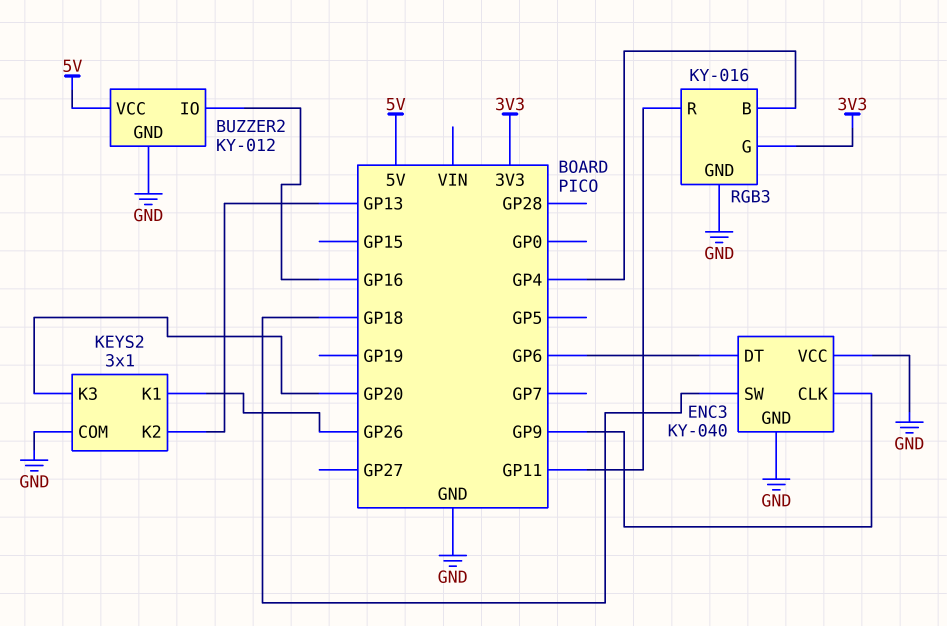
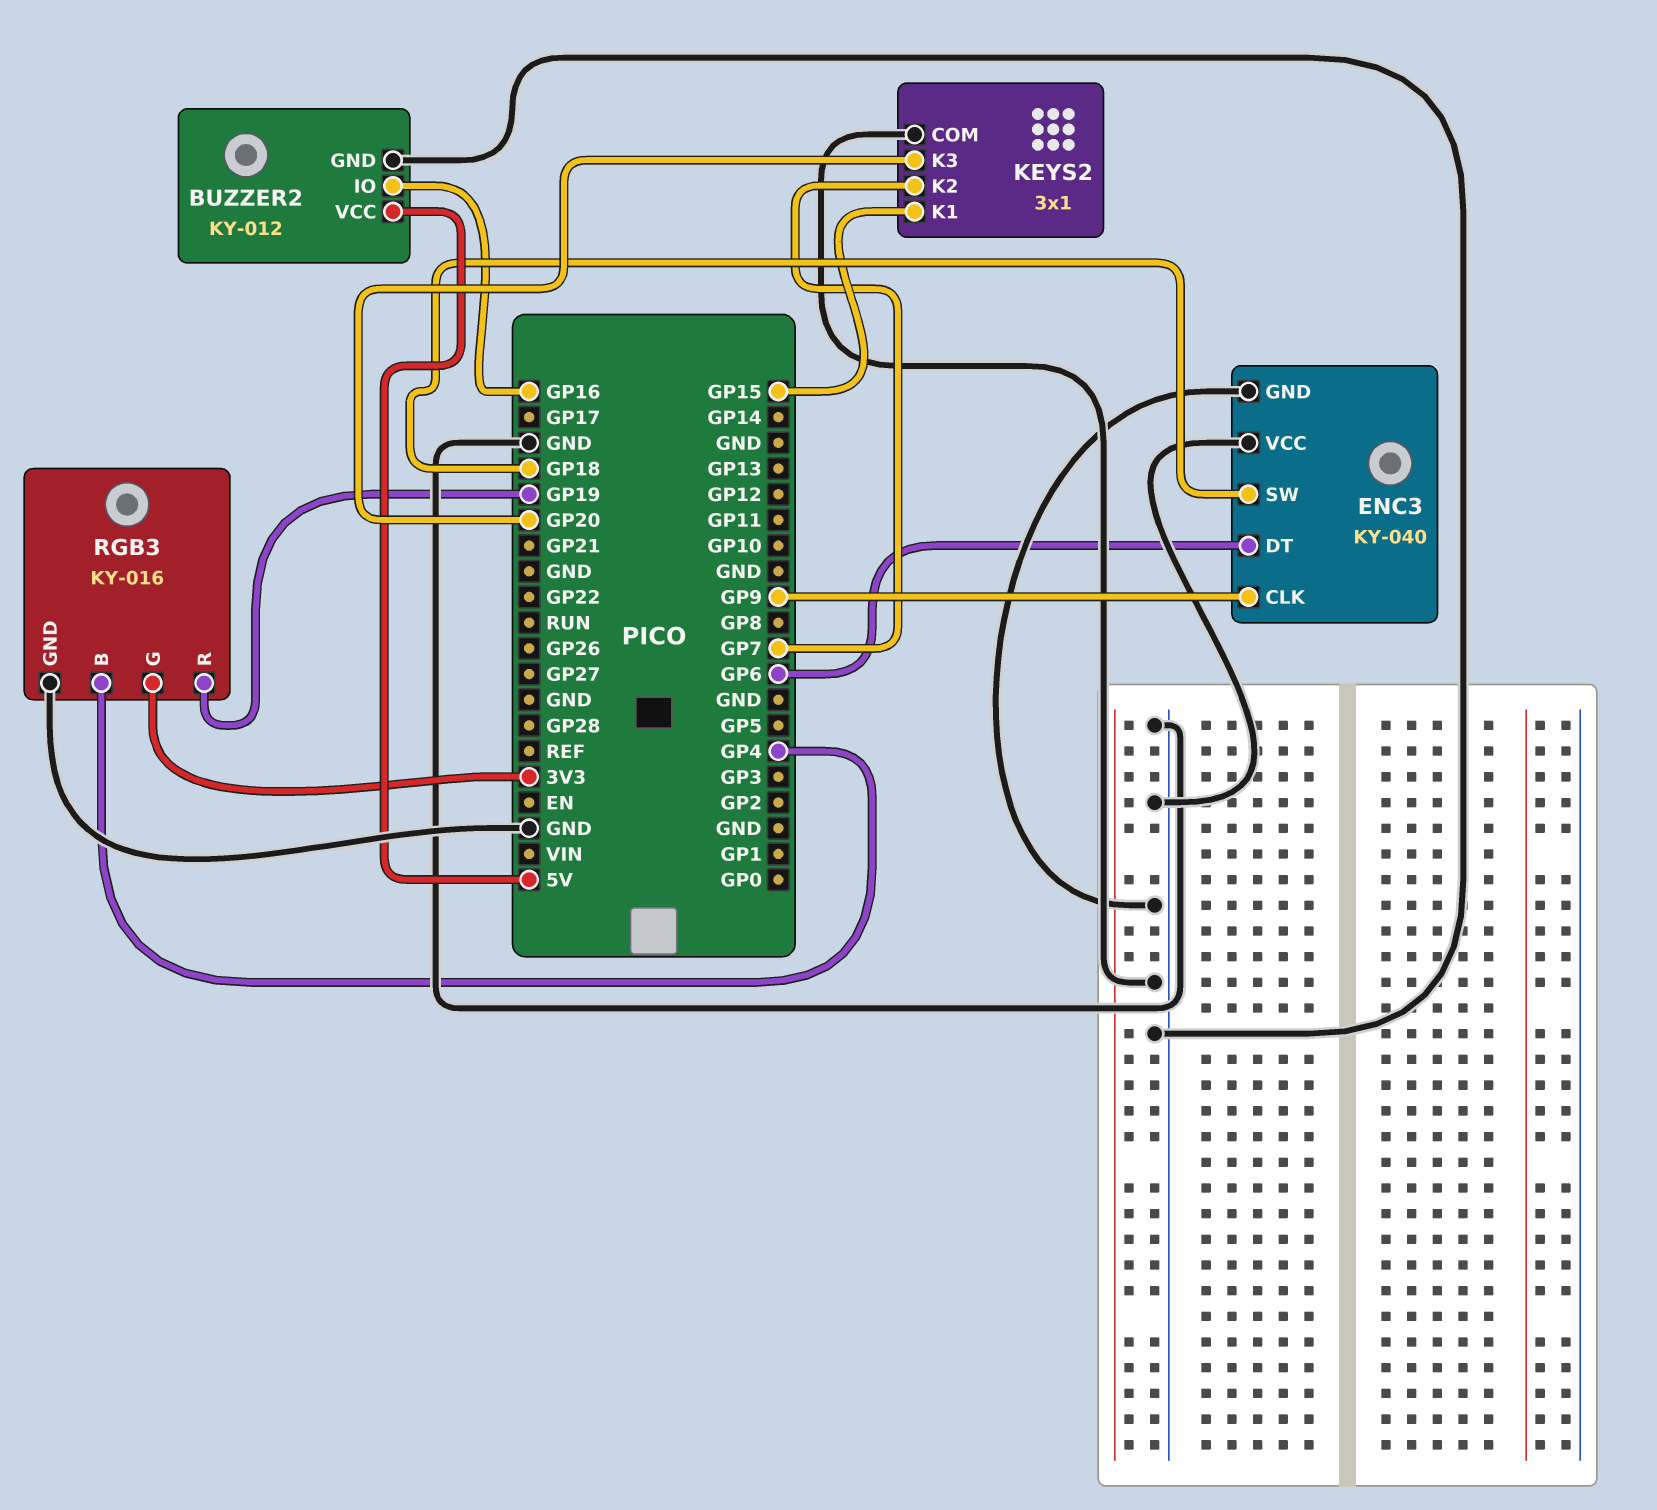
KEYS2 pin K1: GP26 -> GP15
KEYS2 pin K2: GP13 -> GP7
RGB3 pin R: GP11 -> GP19

